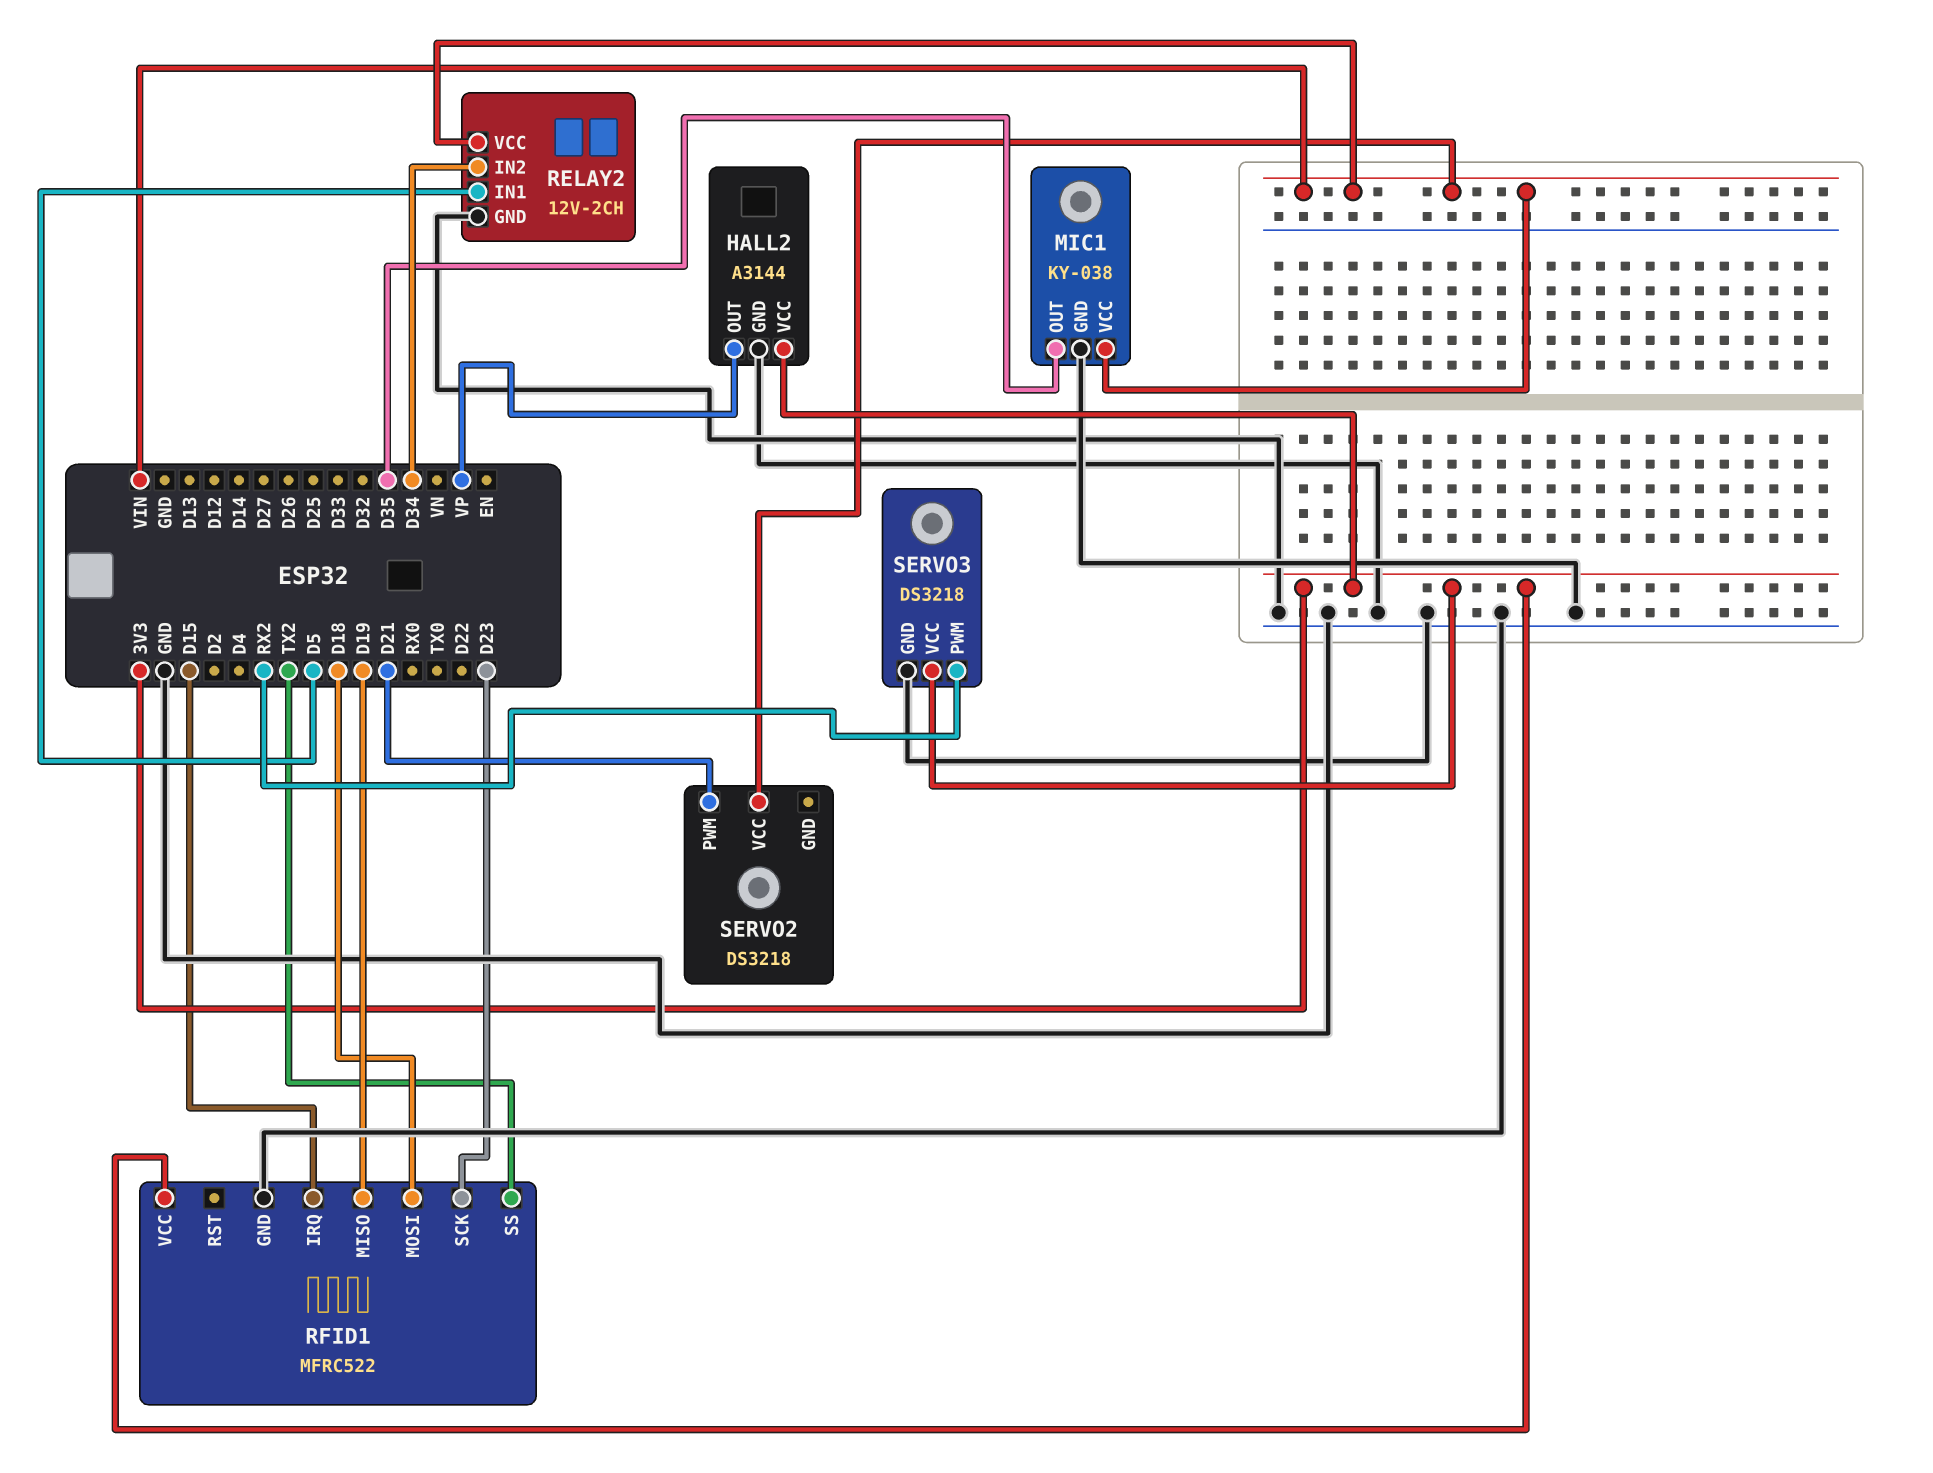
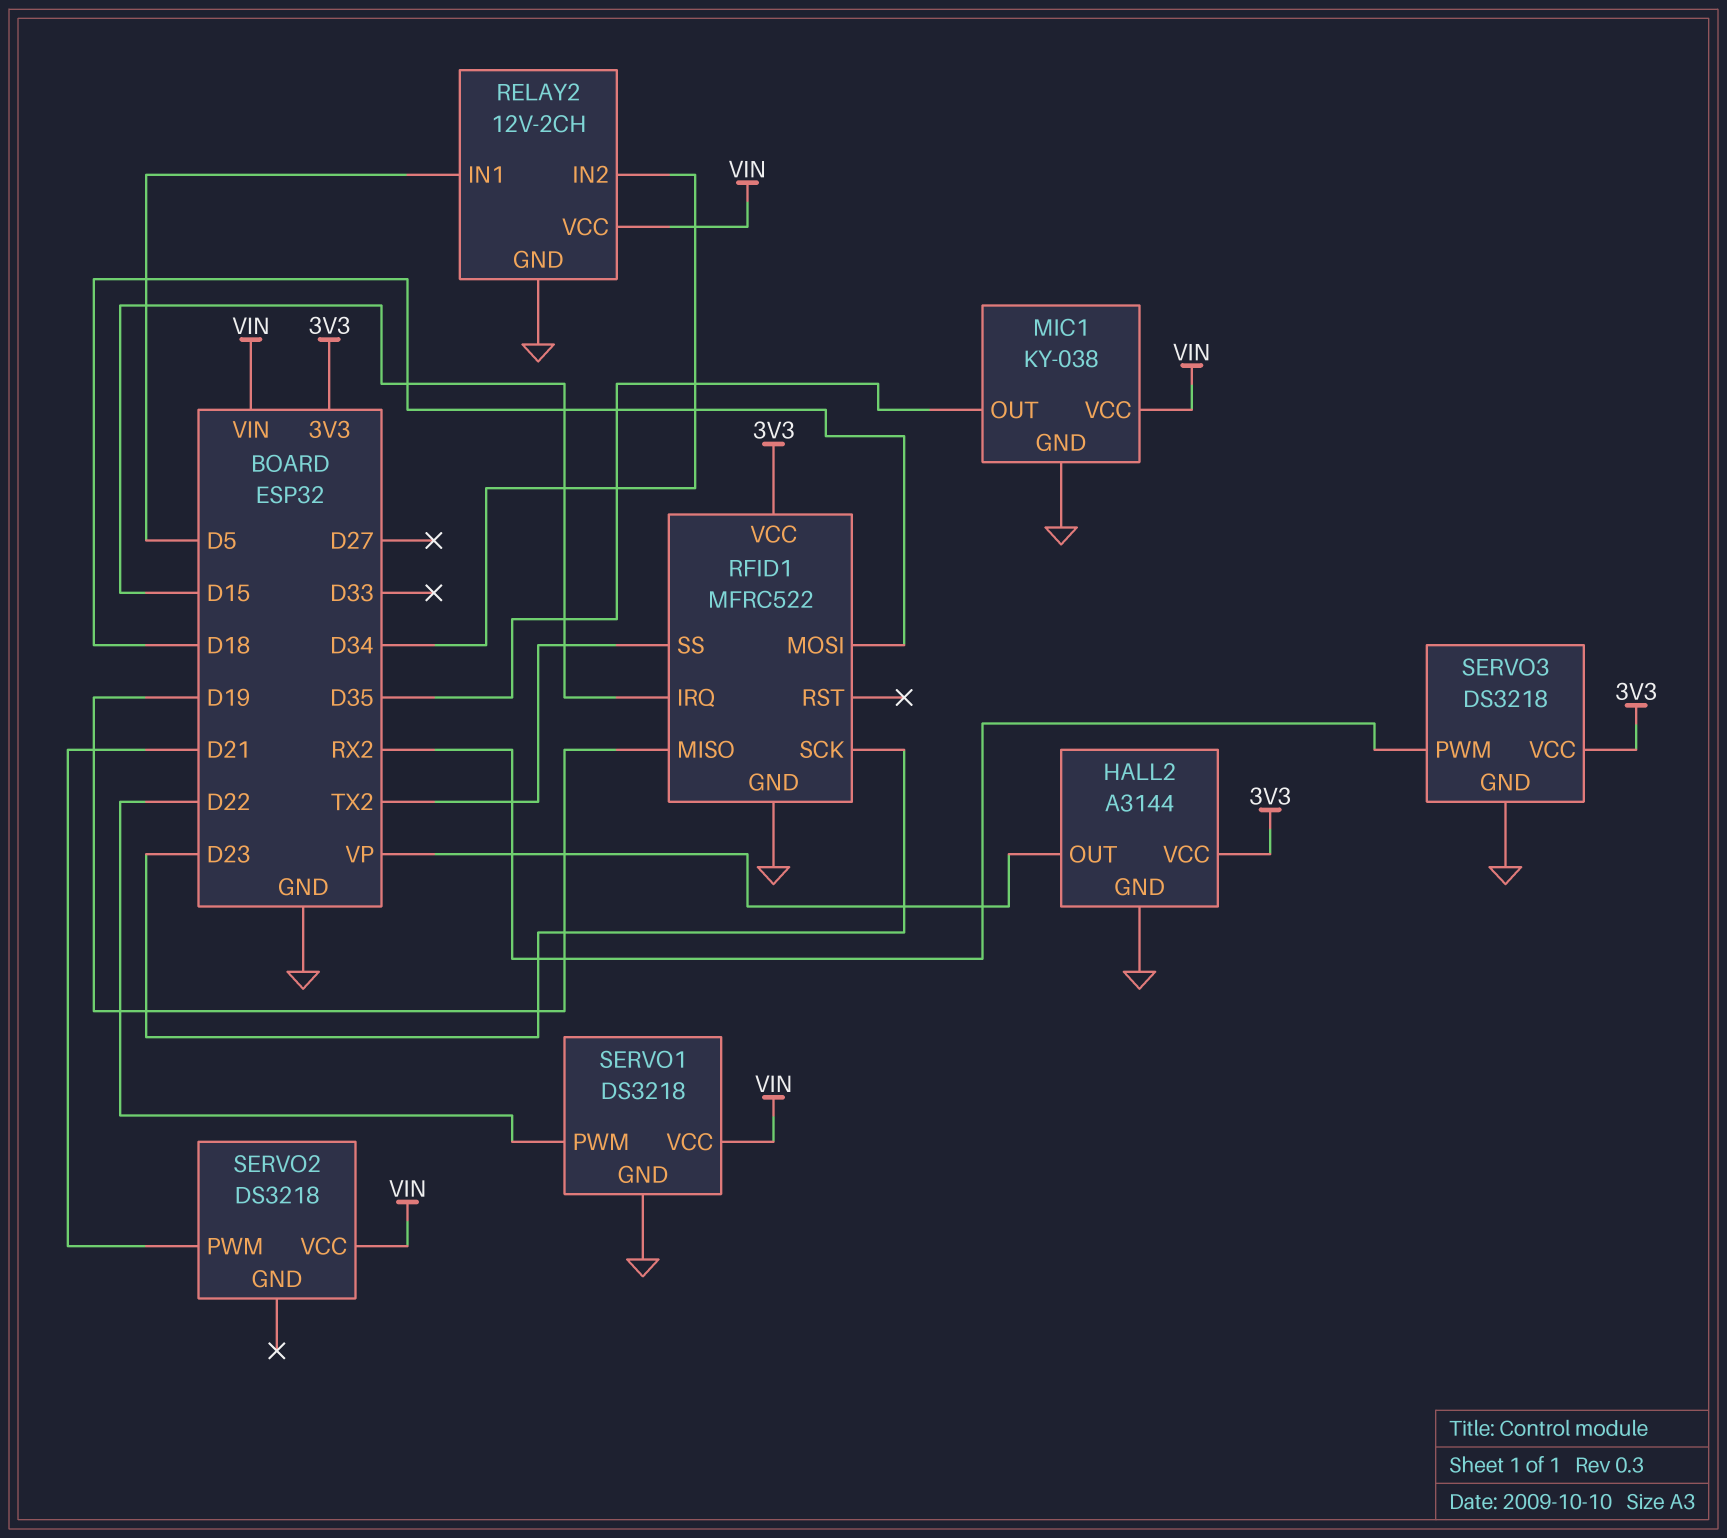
SERVO1: none -> DS3218
SERVO1 pin GND: none -> GND
SERVO1 pin PWM: none -> D22
SERVO1 pin VCC: none -> VIN

